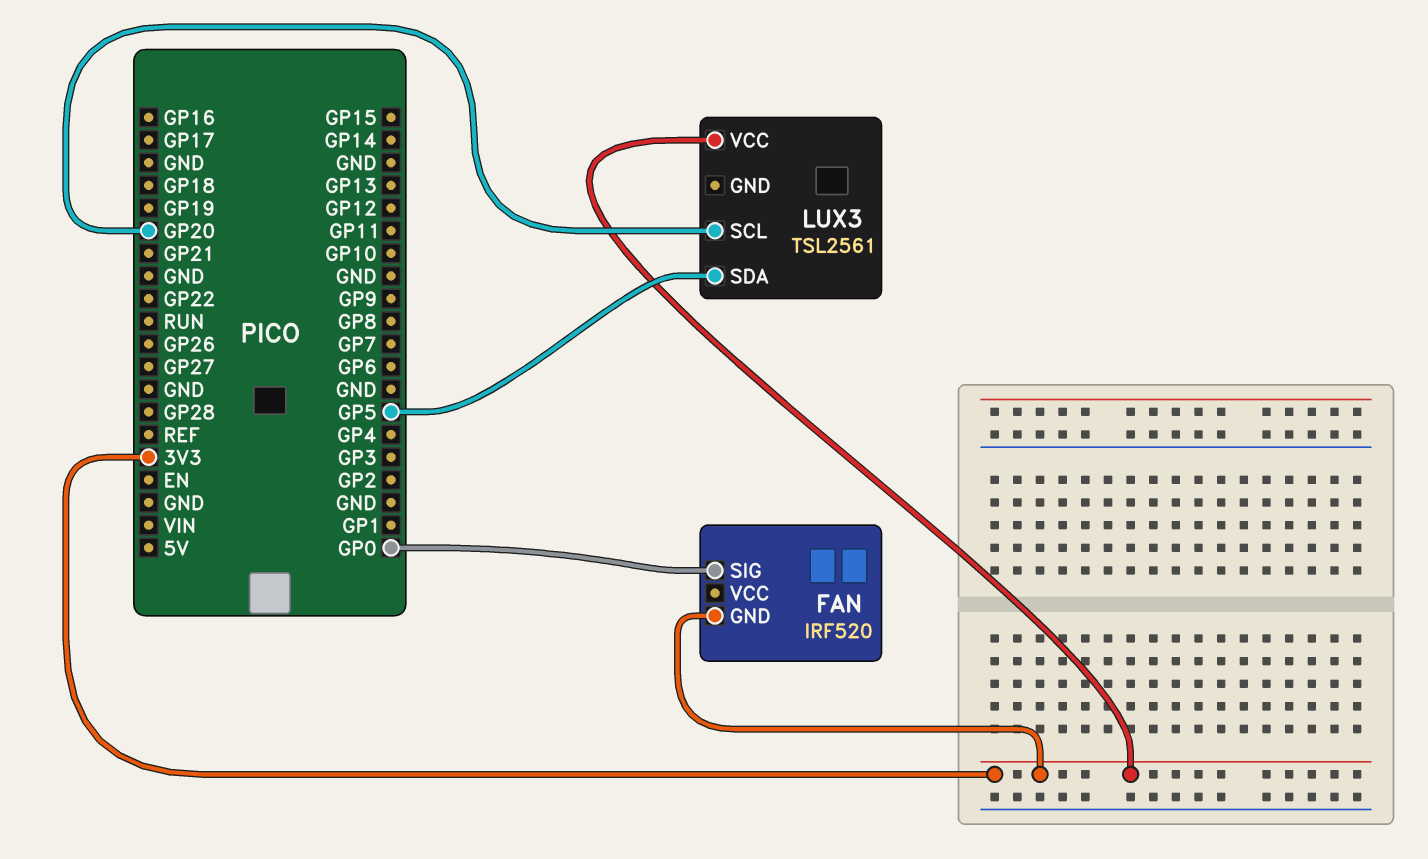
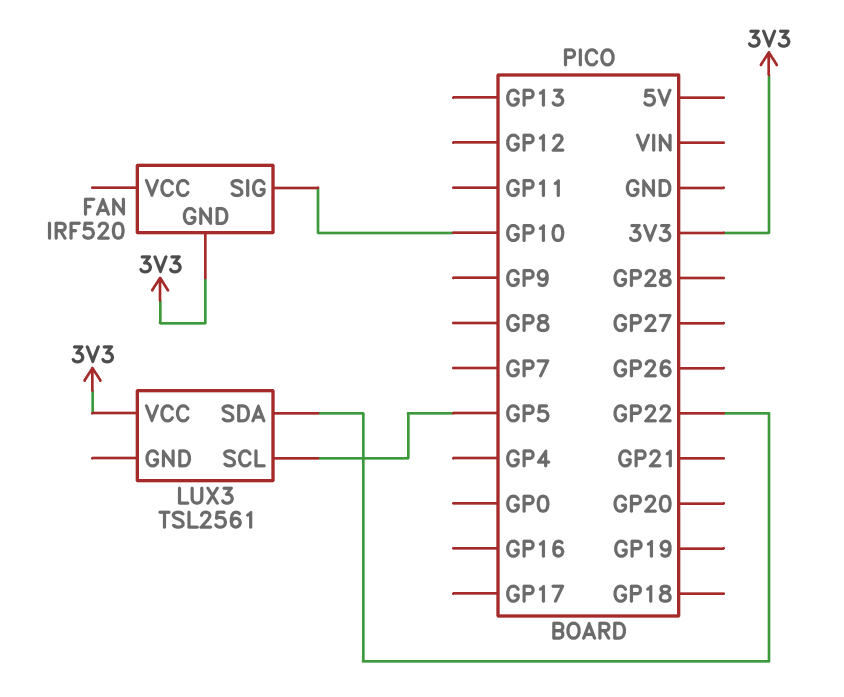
FAN pin SIG: GP0 -> GP10
LUX3 pin SCL: GP20 -> GP5
LUX3 pin SDA: GP5 -> GP22

